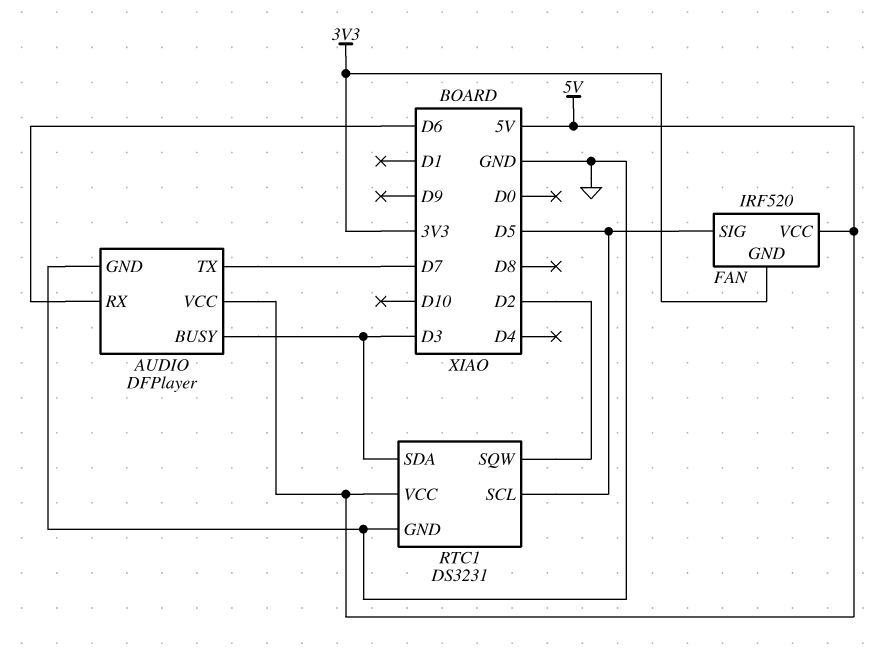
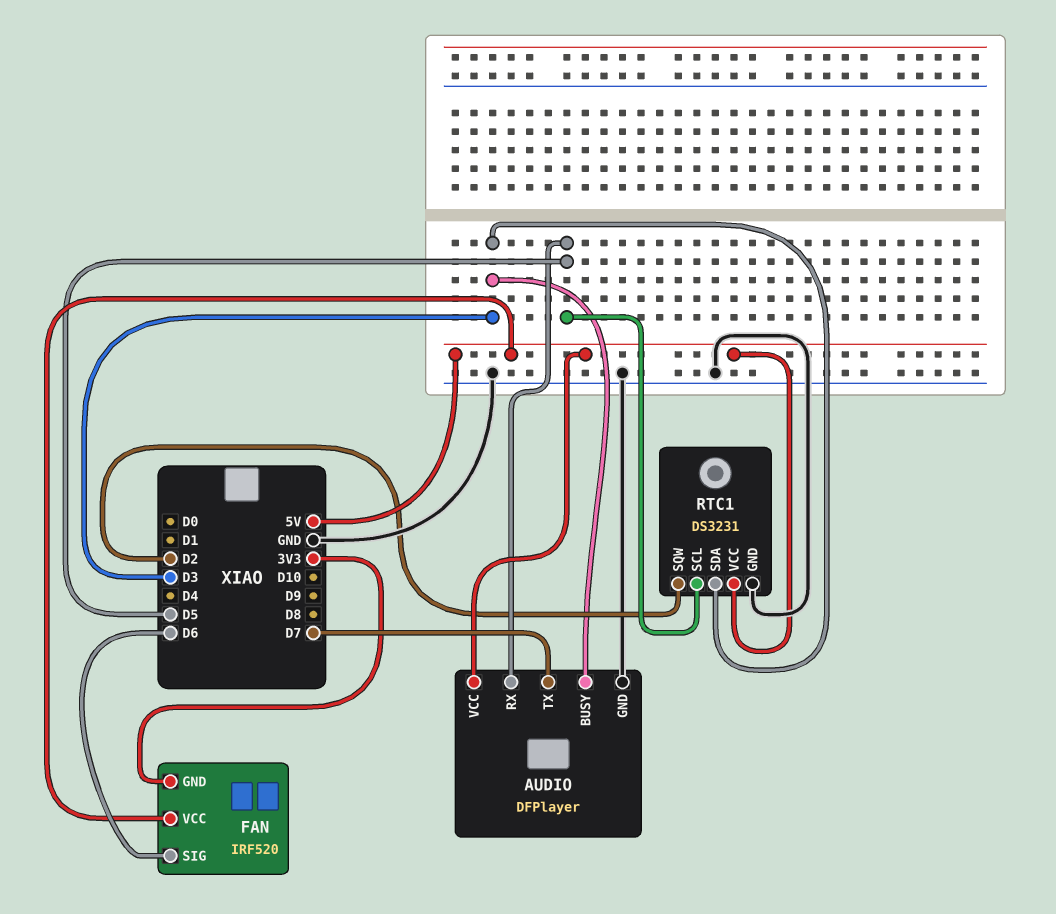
AUDIO pin RX: D6 -> D5
FAN pin SIG: D5 -> D6

